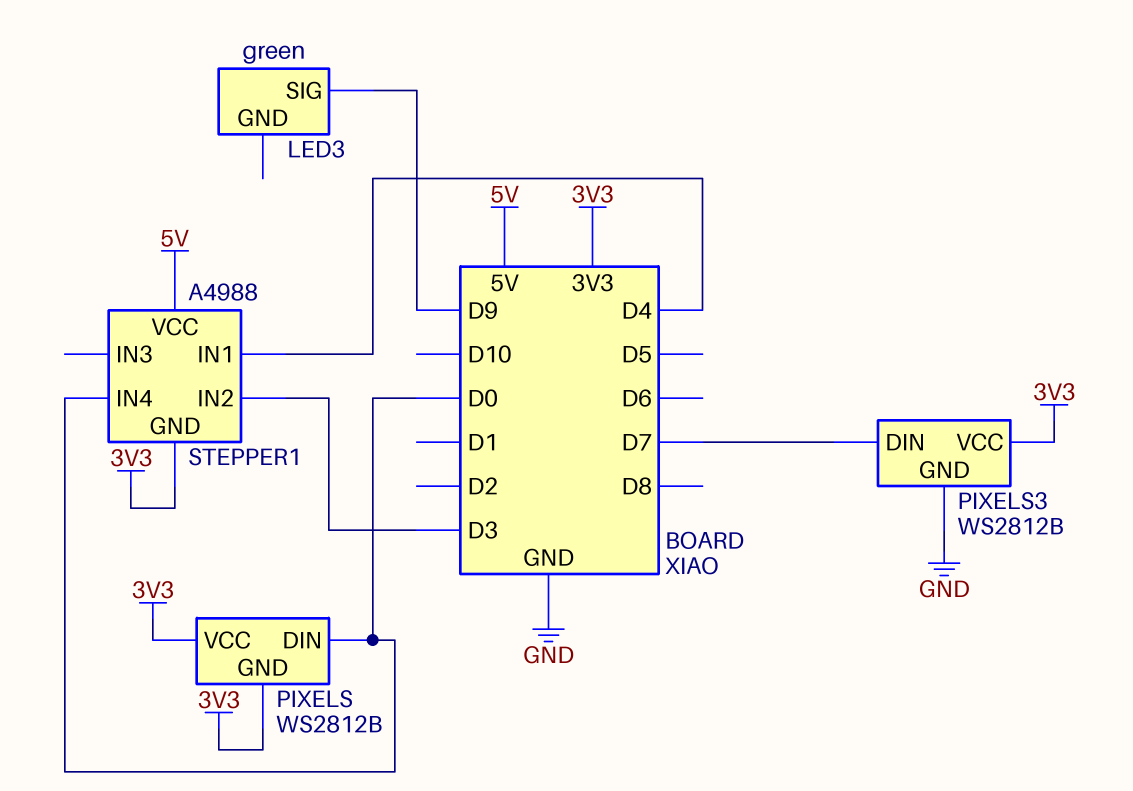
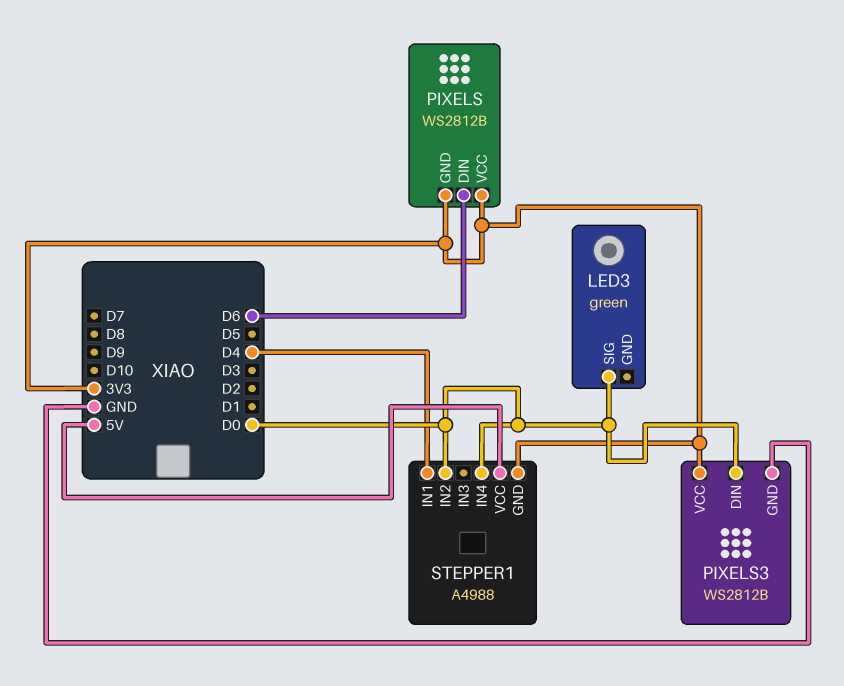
LED3 pin SIG: D9 -> D0
PIXELS pin DIN: D0 -> D6
PIXELS3 pin DIN: D7 -> D0
STEPPER1 pin IN2: D3 -> D0

